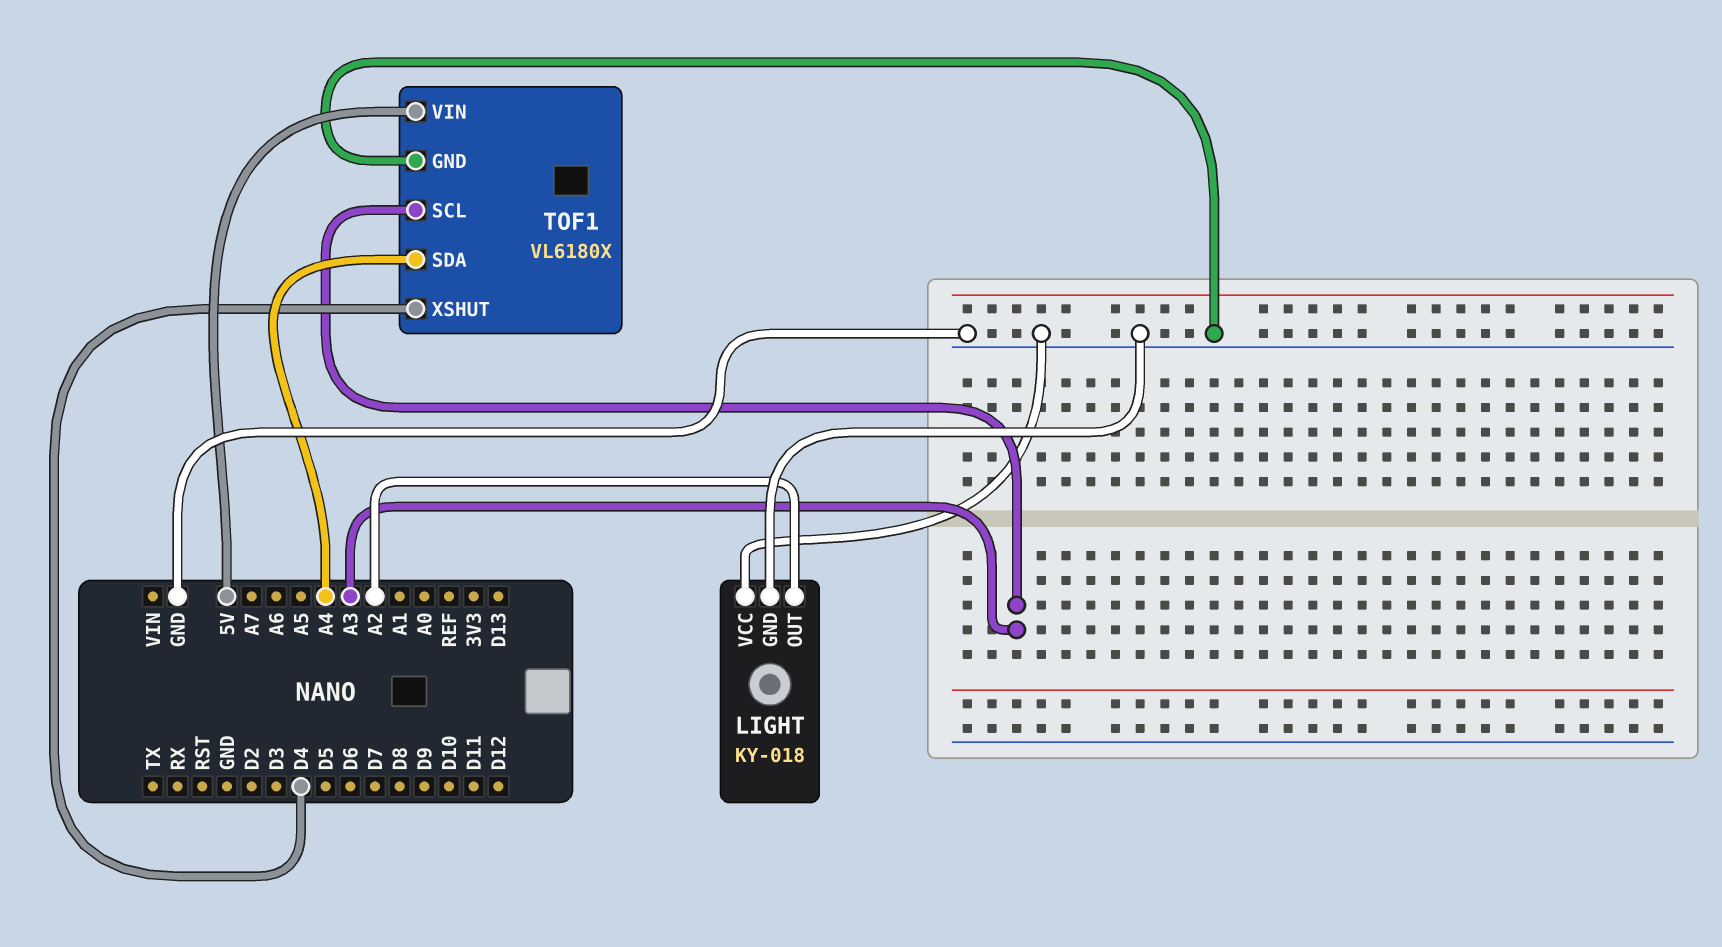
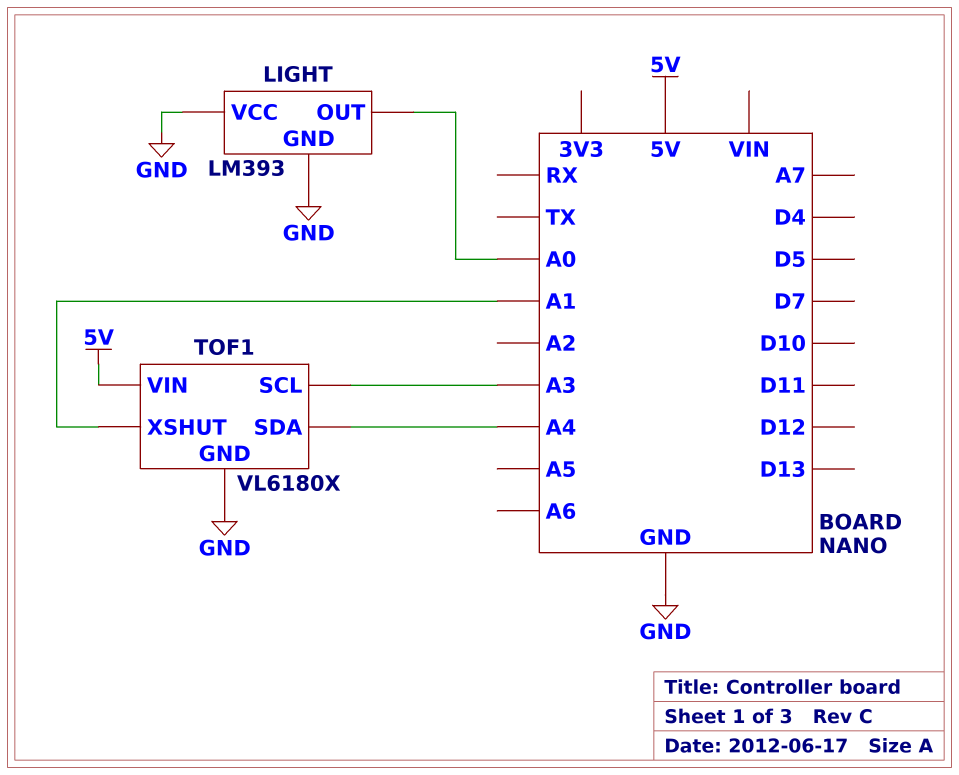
LIGHT: KY-018 -> LM393
LIGHT pin OUT: A2 -> A0
TOF1 pin XSHUT: D4 -> A1

